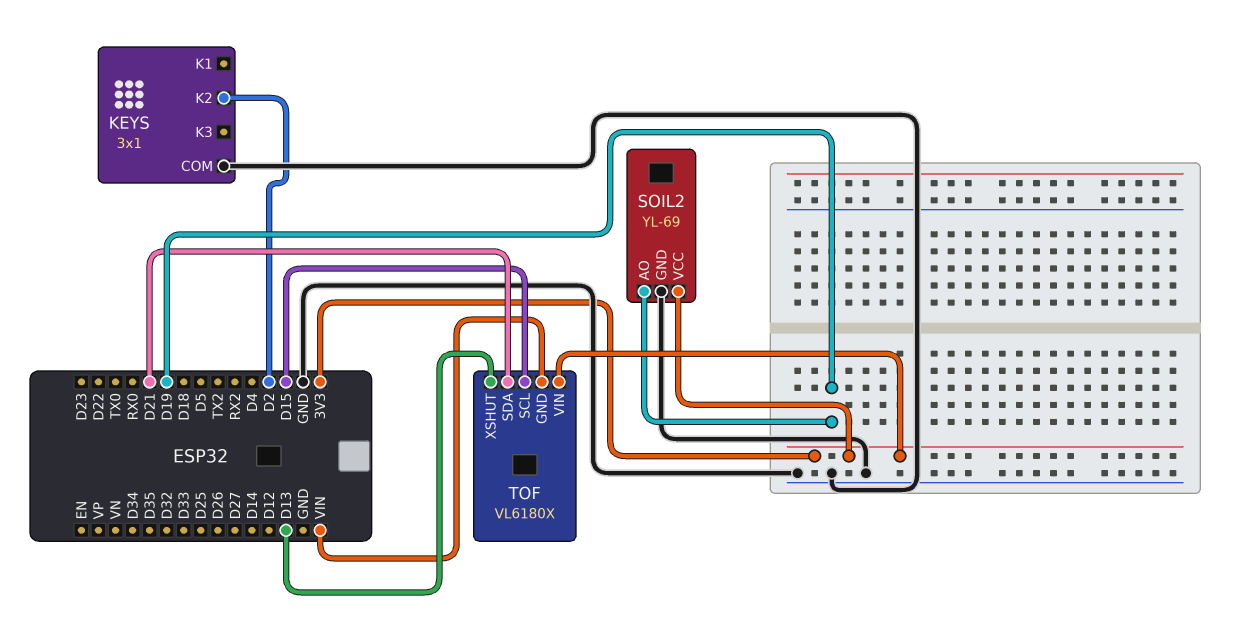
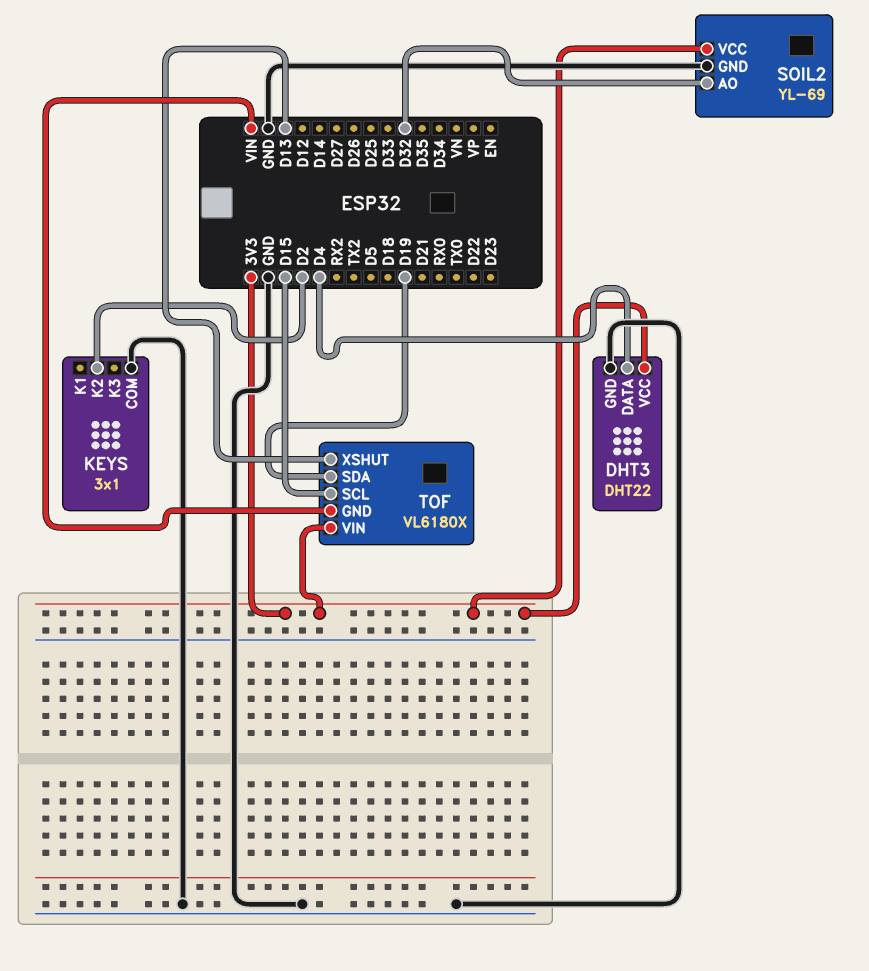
DHT3: none -> DHT22
DHT3 pin DATA: none -> D4
DHT3 pin GND: none -> GND
DHT3 pin VCC: none -> 3V3
SOIL2 pin AO: D19 -> D32
TOF pin SDA: D21 -> D19

